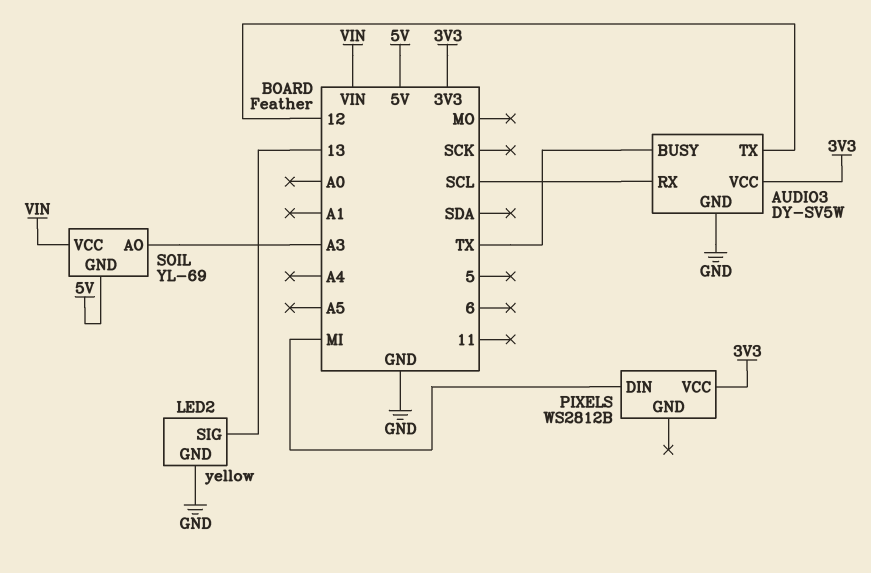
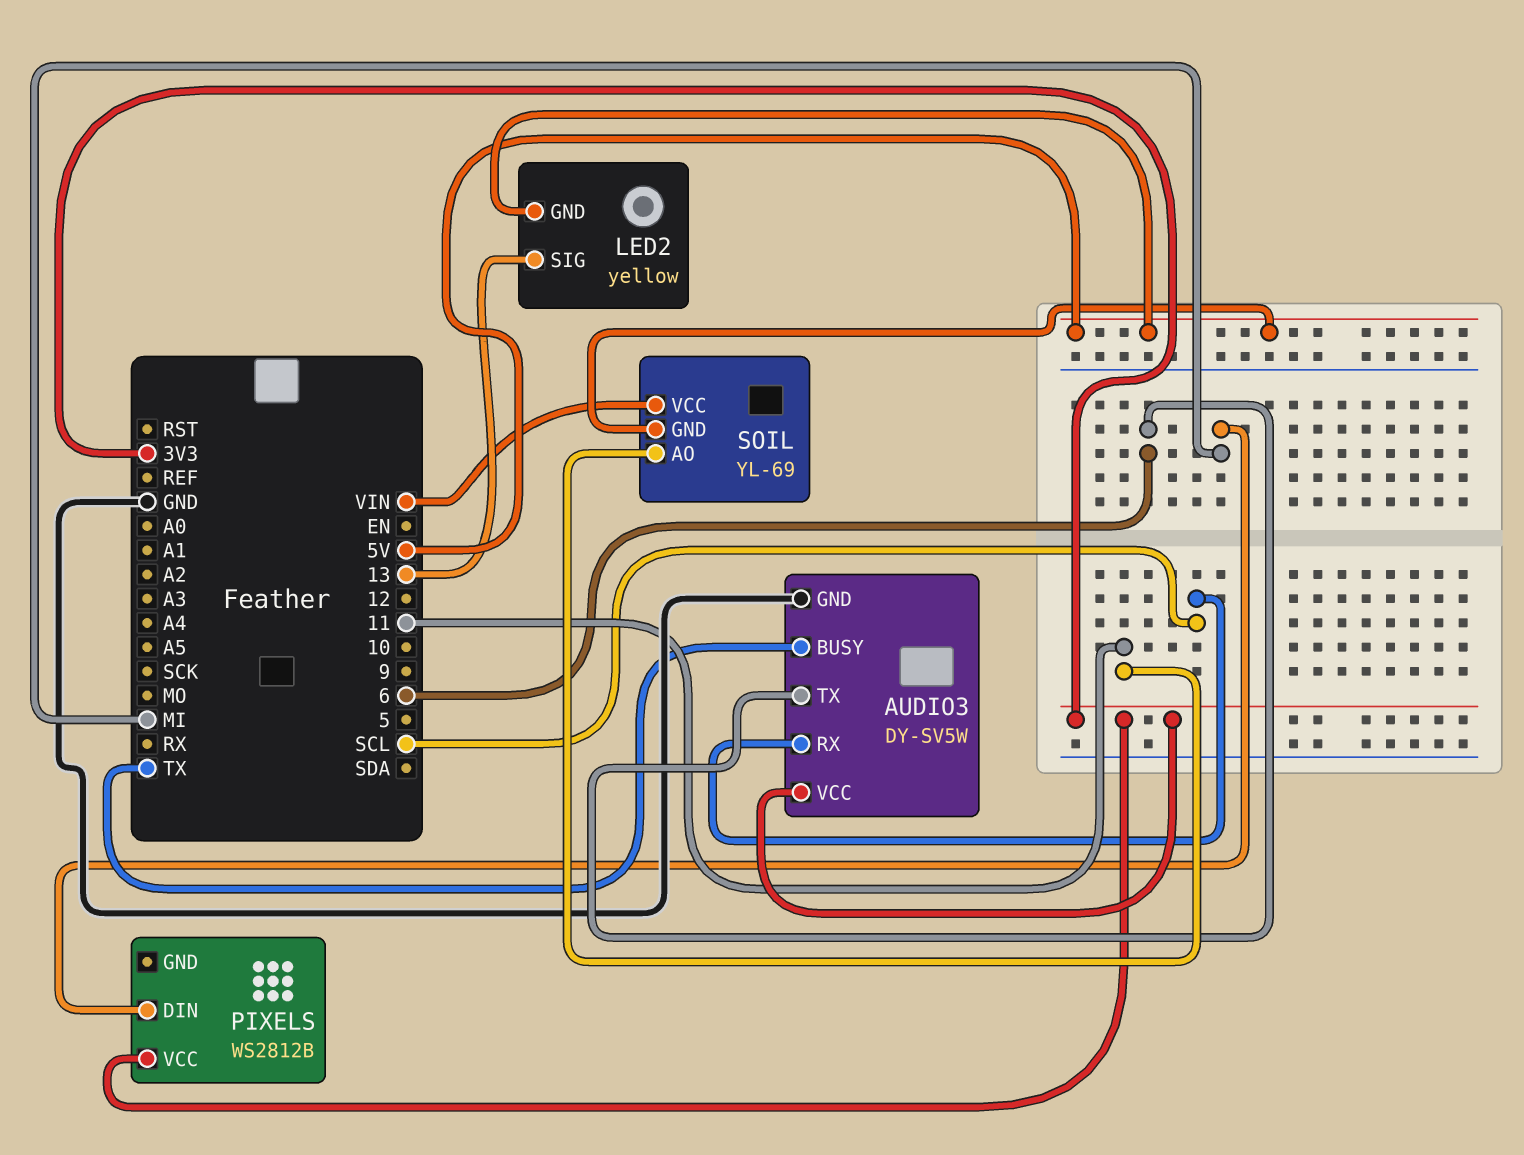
AUDIO3 pin TX: 12 -> 6
LED2 pin GND: GND -> 5V
SOIL pin AO: A3 -> 11

